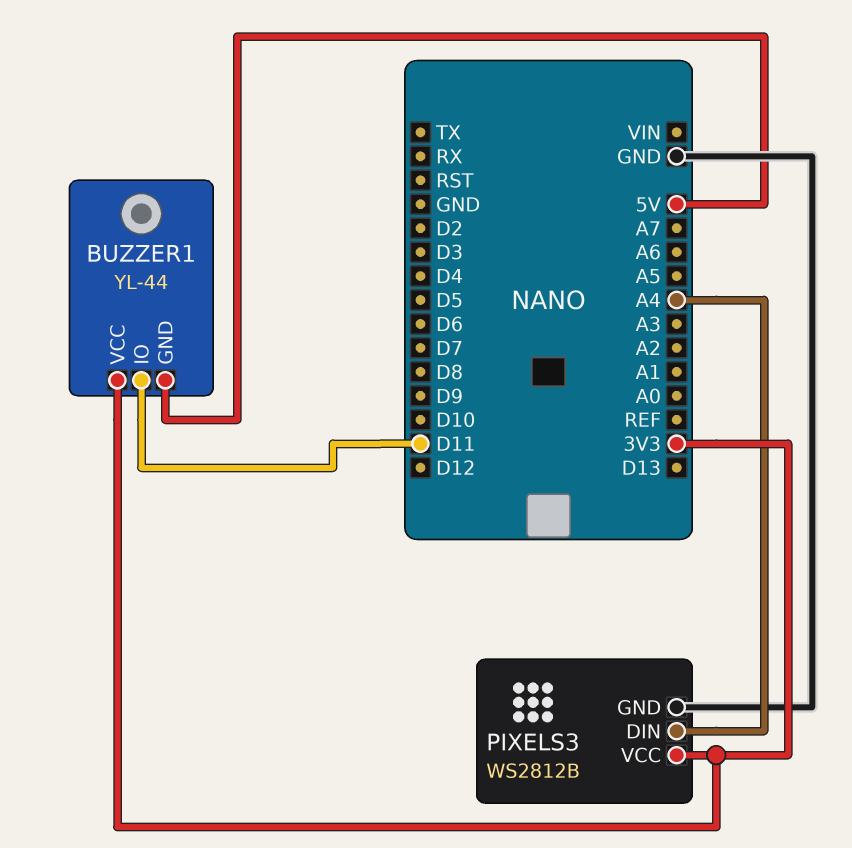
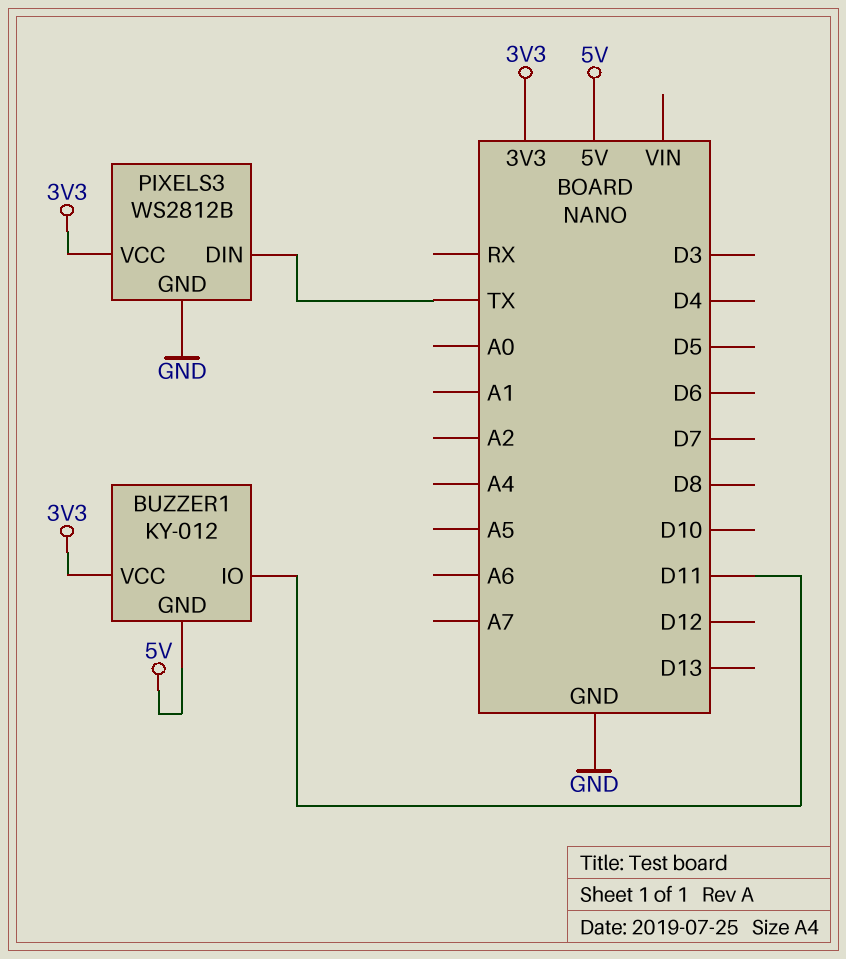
BUZZER1: YL-44 -> KY-012
PIXELS3 pin DIN: A4 -> TX

